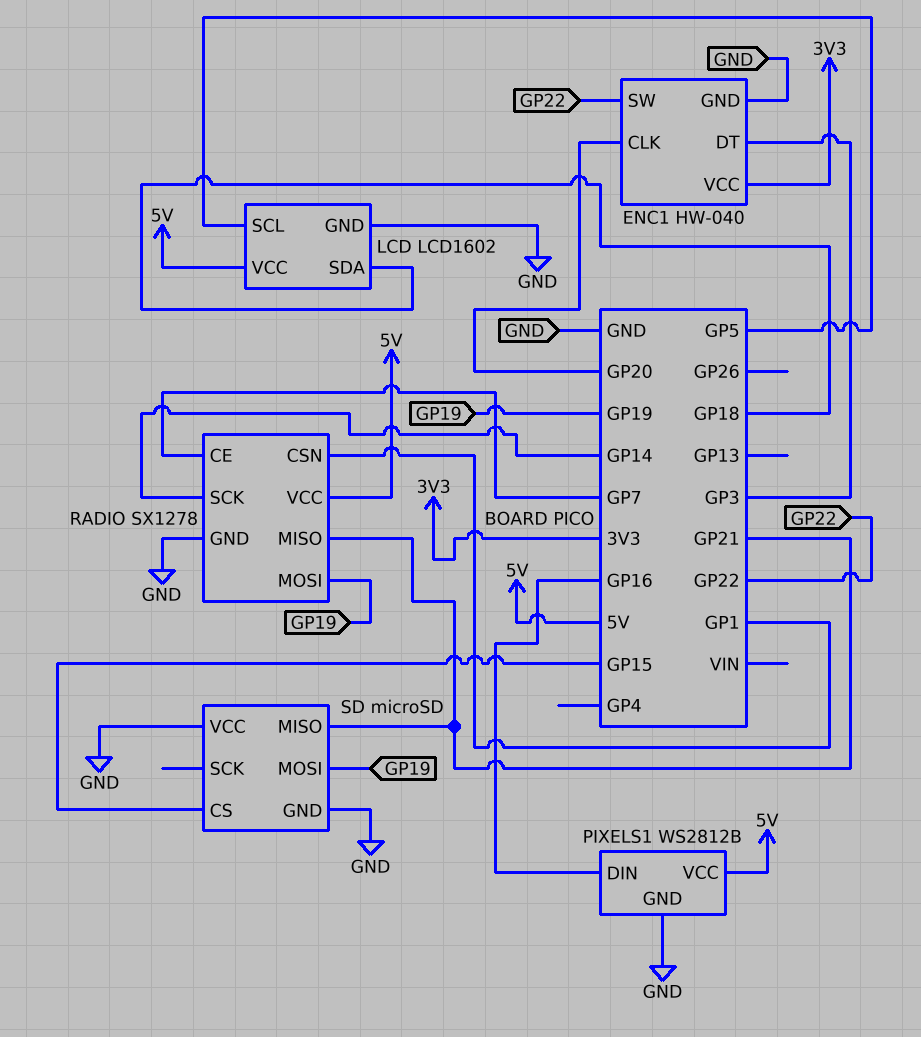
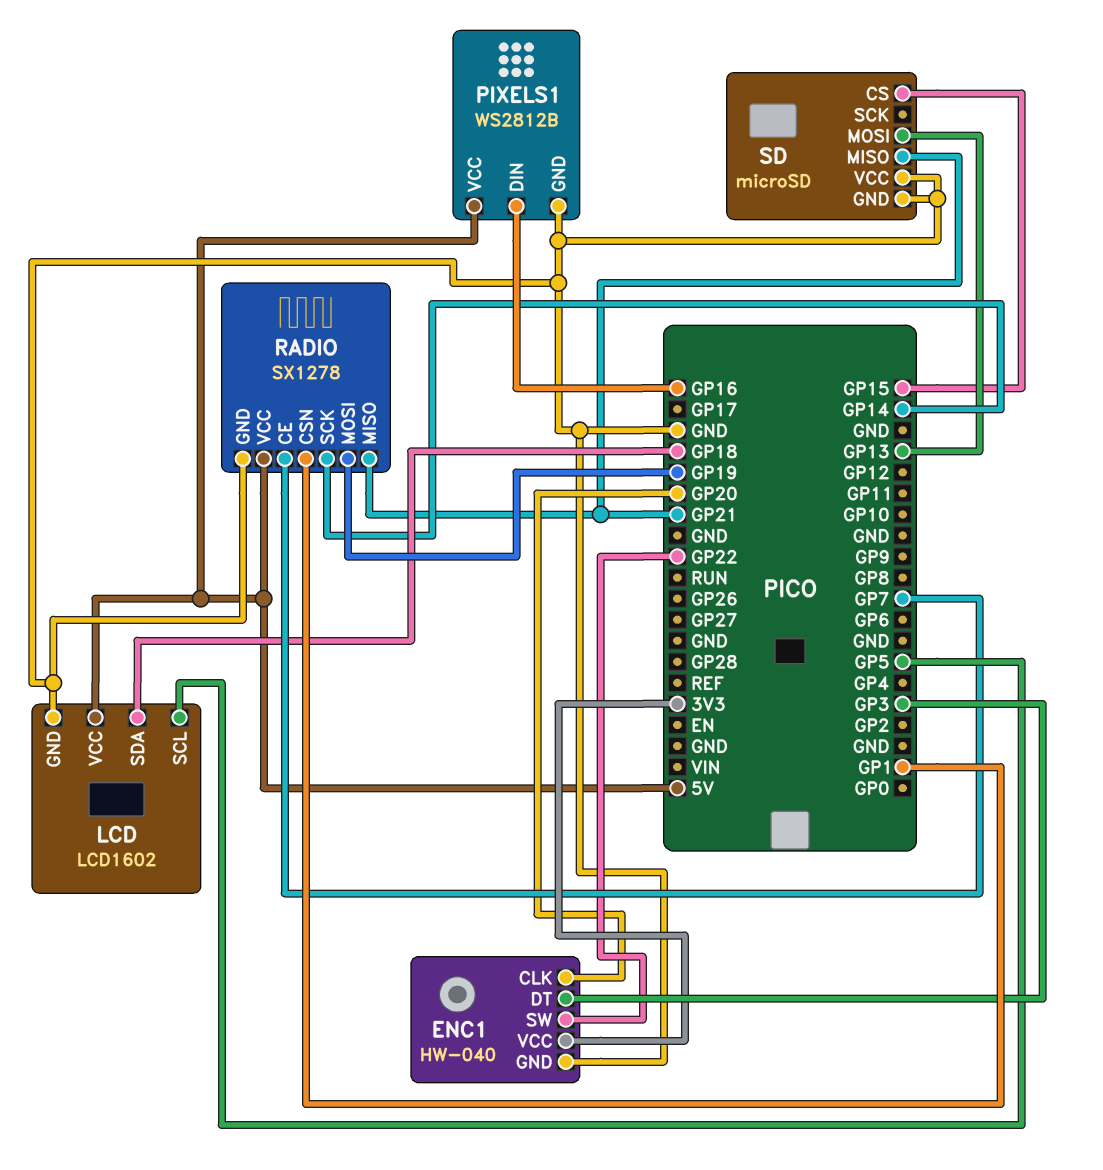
SD pin MOSI: GP19 -> GP13

